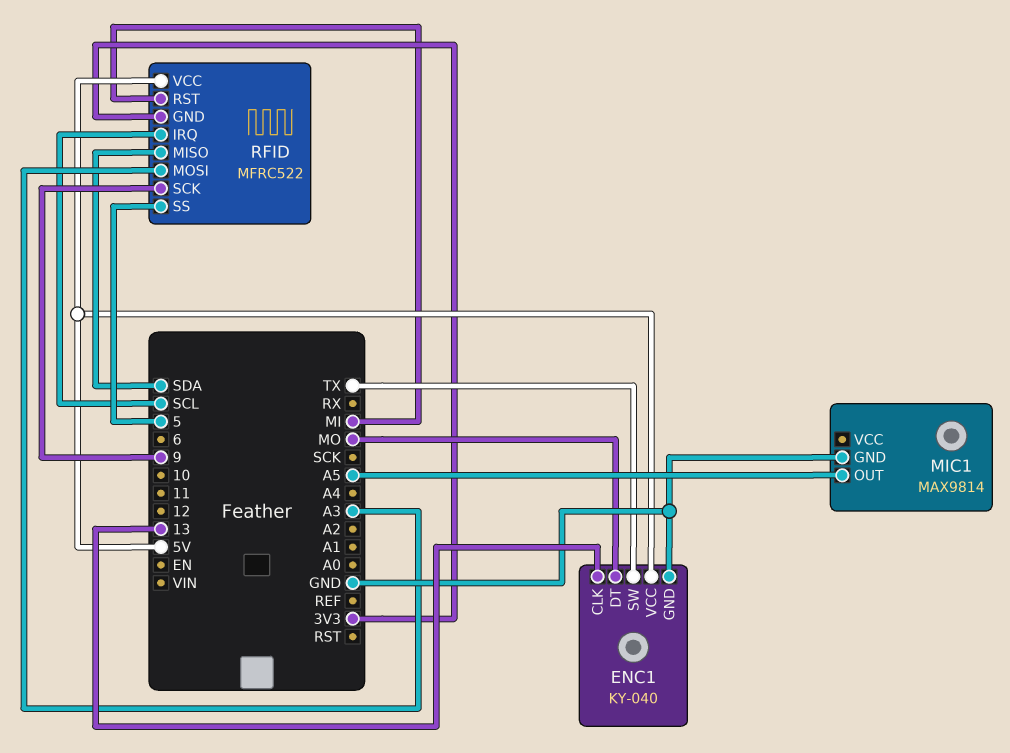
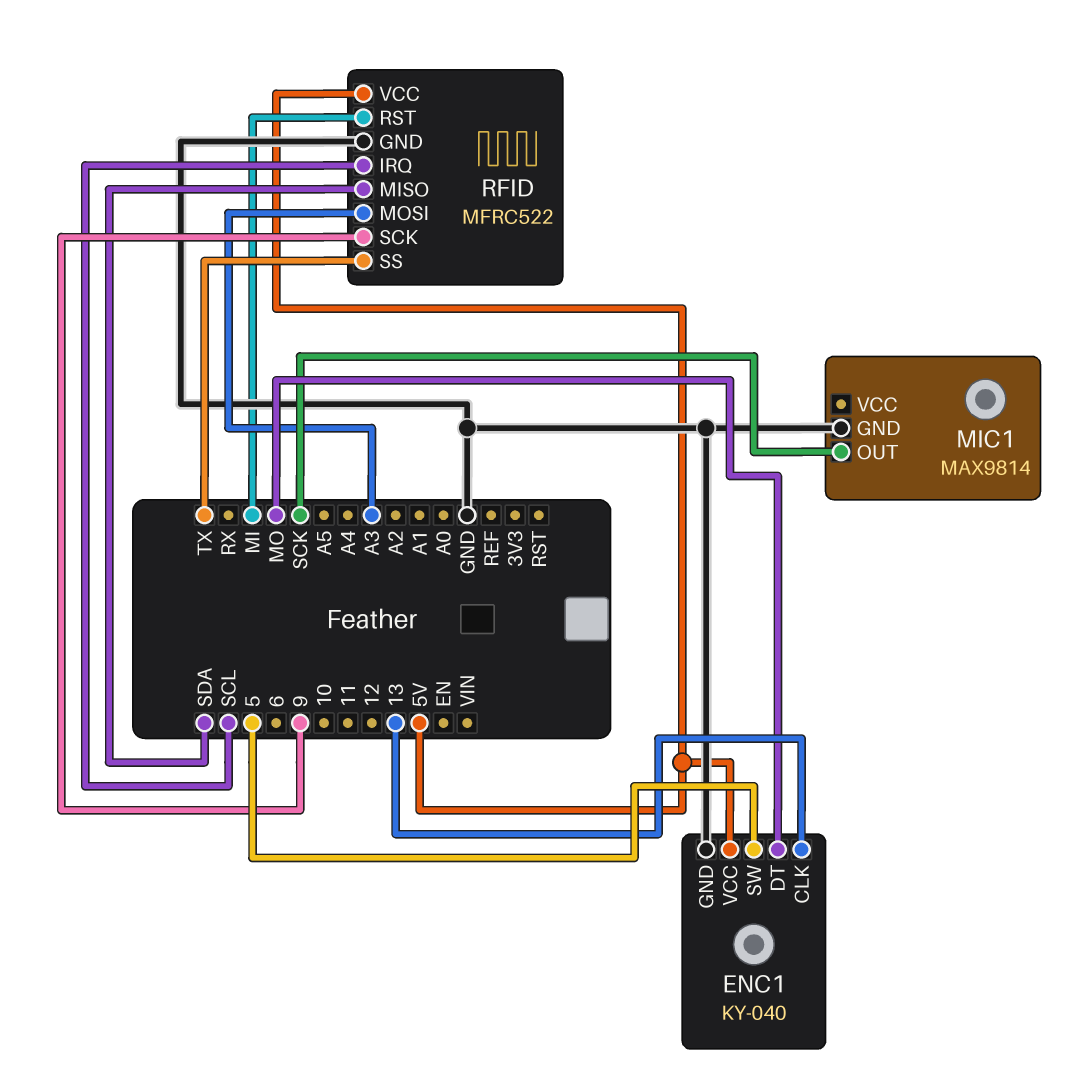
ENC1 pin SW: TX -> 5
MIC1 pin OUT: A5 -> SCK
RFID pin GND: 3V3 -> GND
RFID pin SS: 5 -> TX

